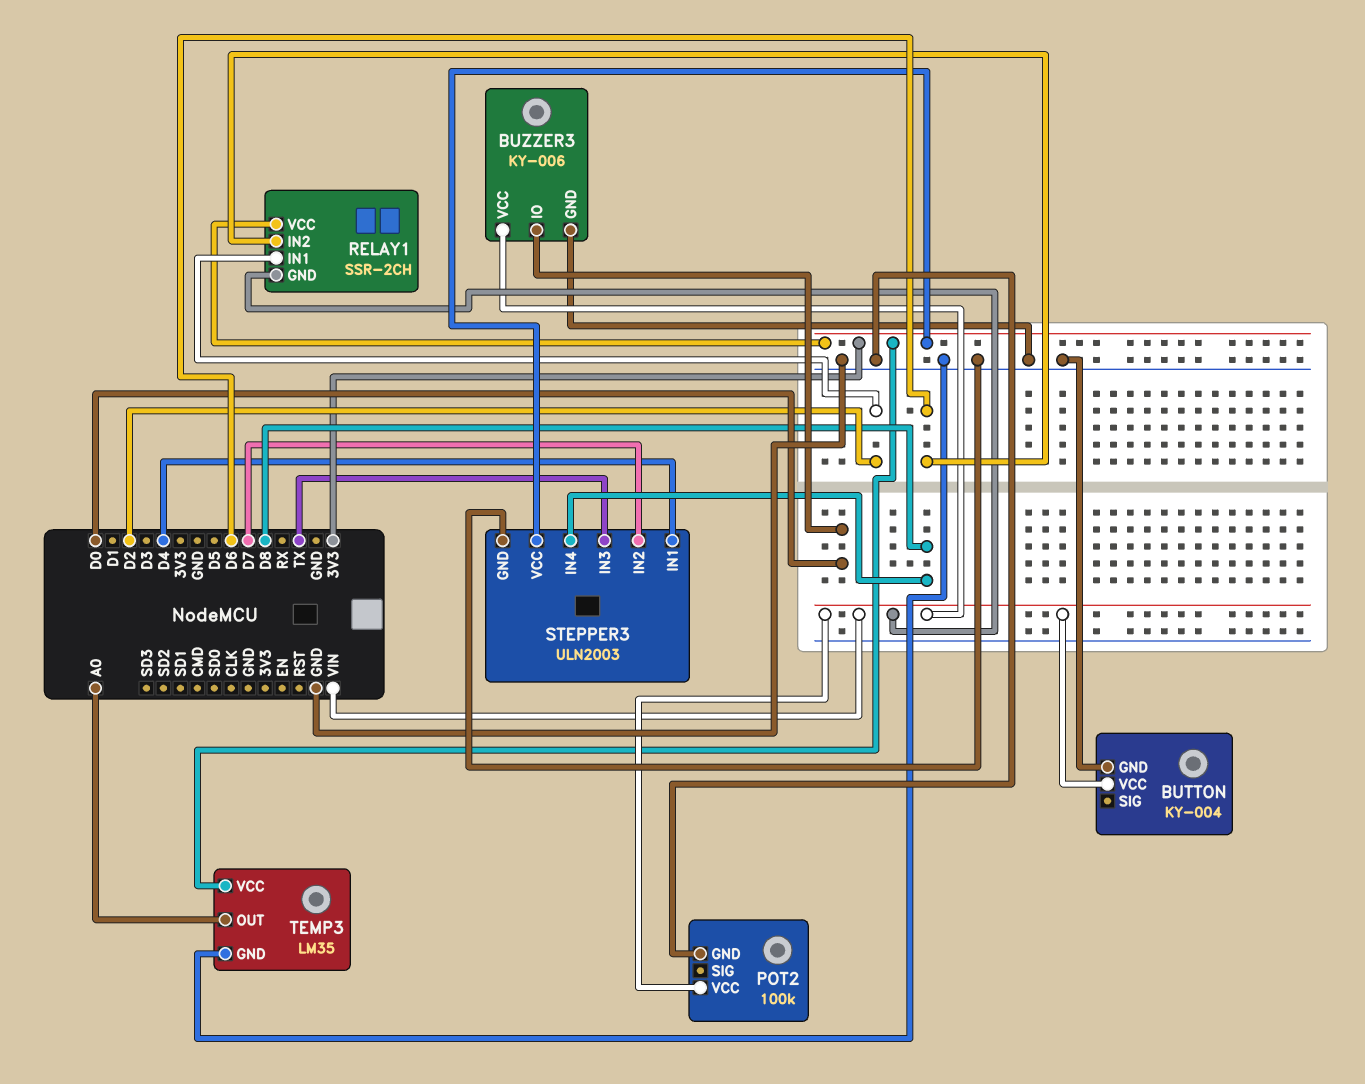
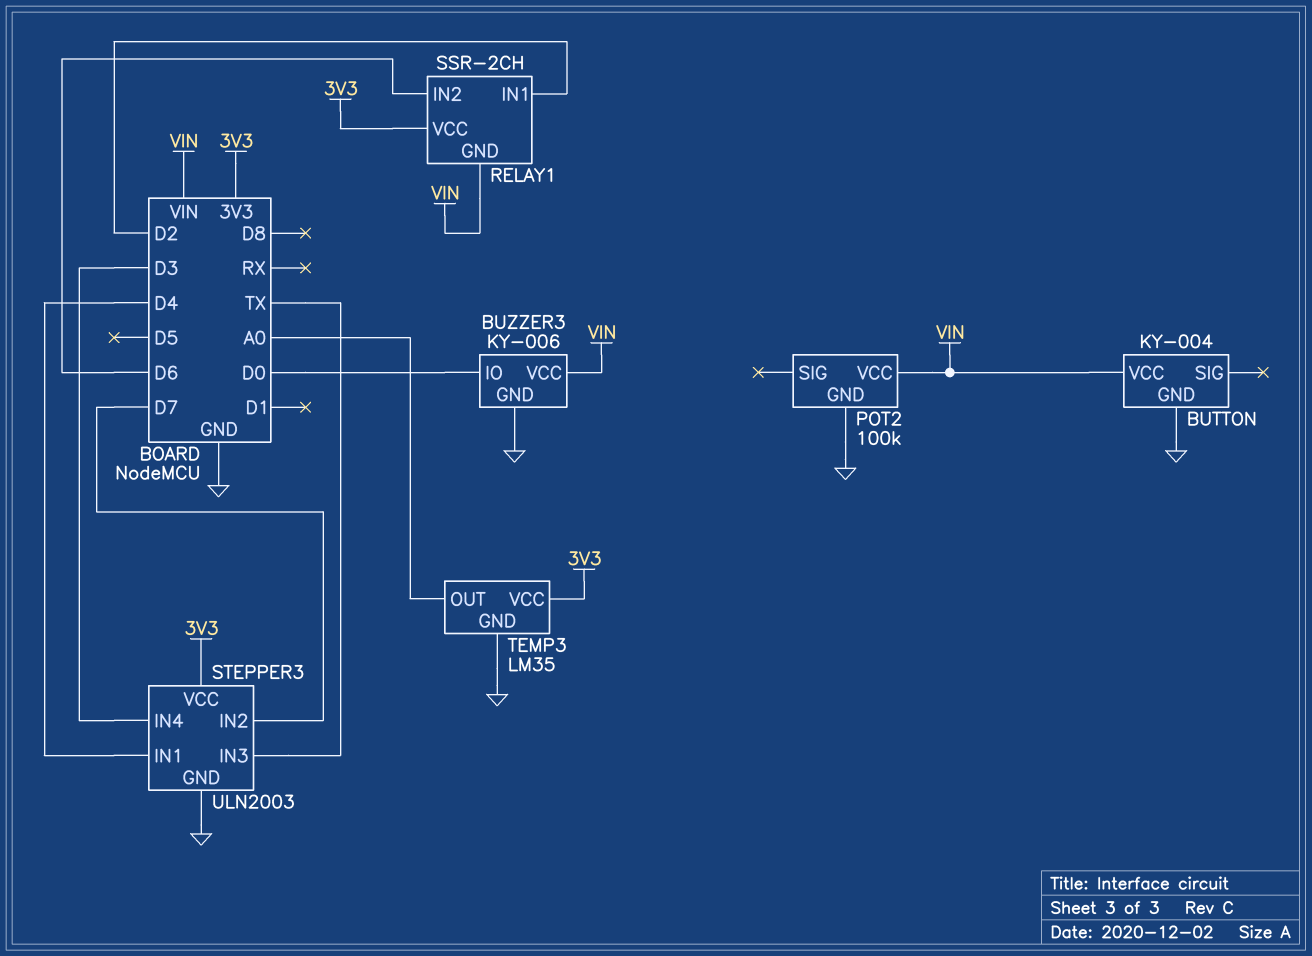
STEPPER3 pin IN4: D8 -> D3

